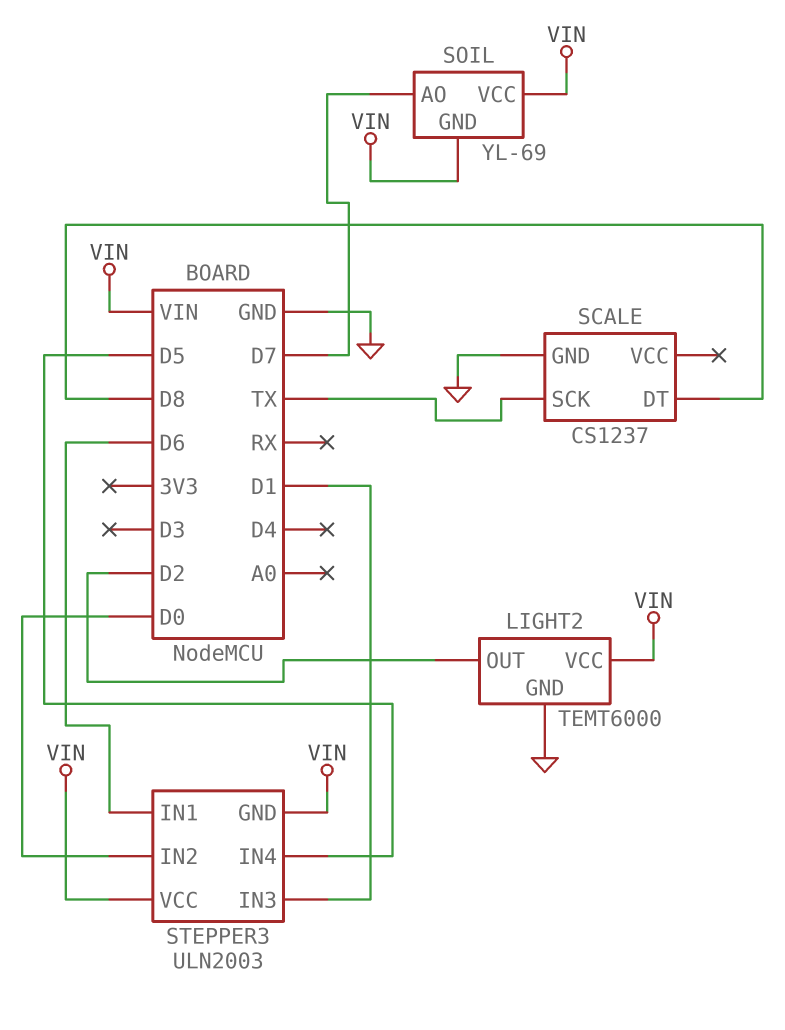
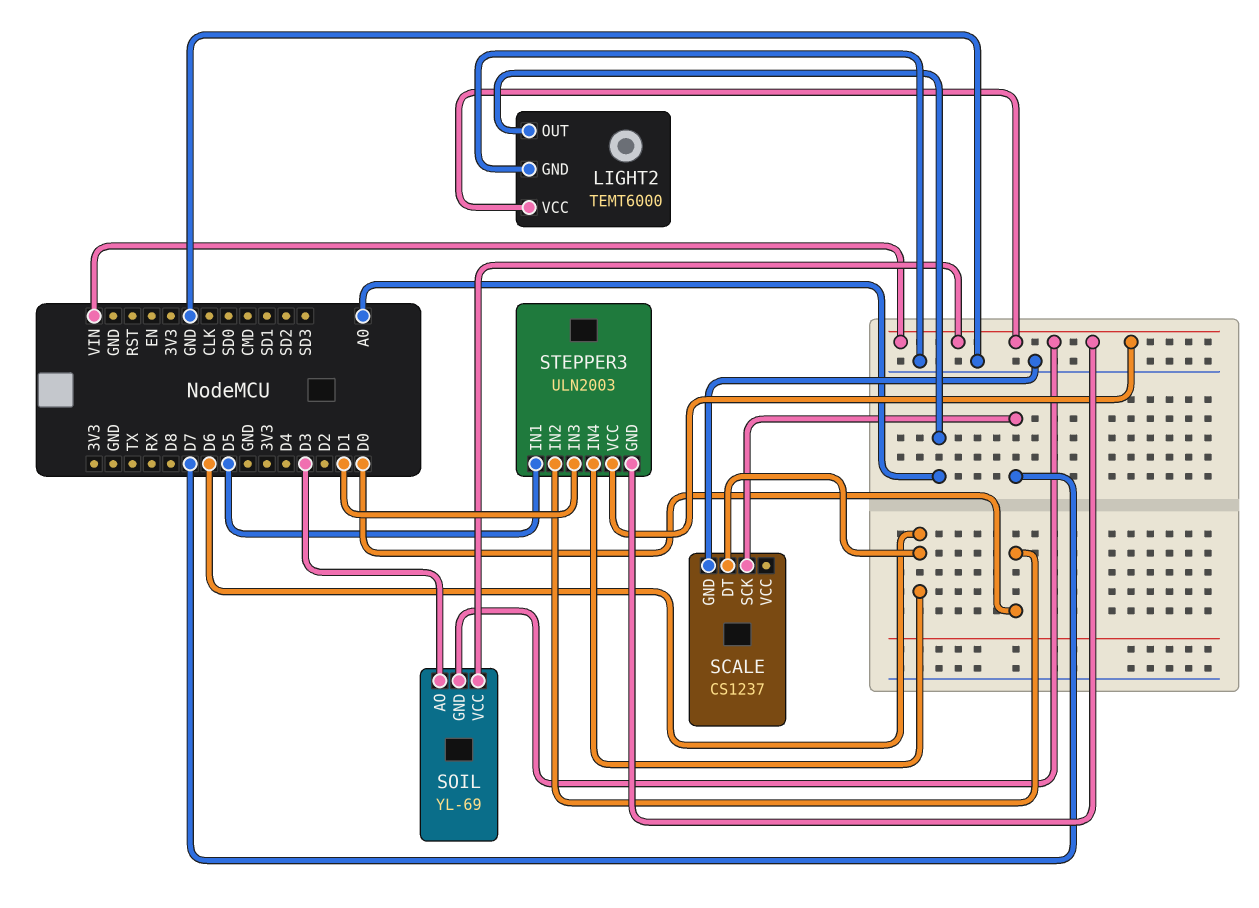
LIGHT2 pin OUT: D2 -> A0
SCALE pin DT: D8 -> D6
SCALE pin SCK: TX -> D7
SOIL pin AO: D7 -> D3
STEPPER3 pin IN1: D6 -> D5
STEPPER3 pin IN4: D5 -> D6

